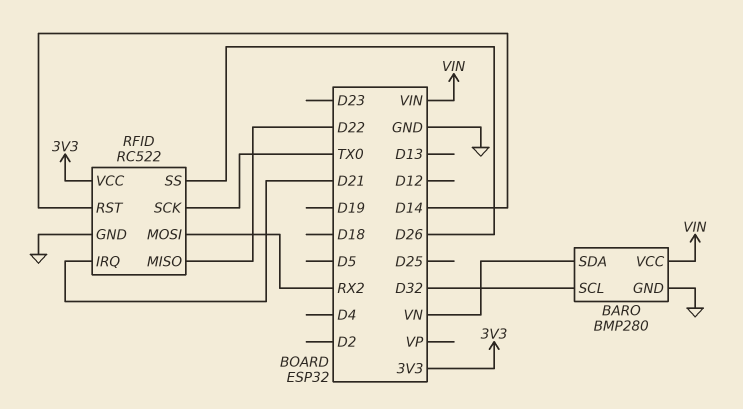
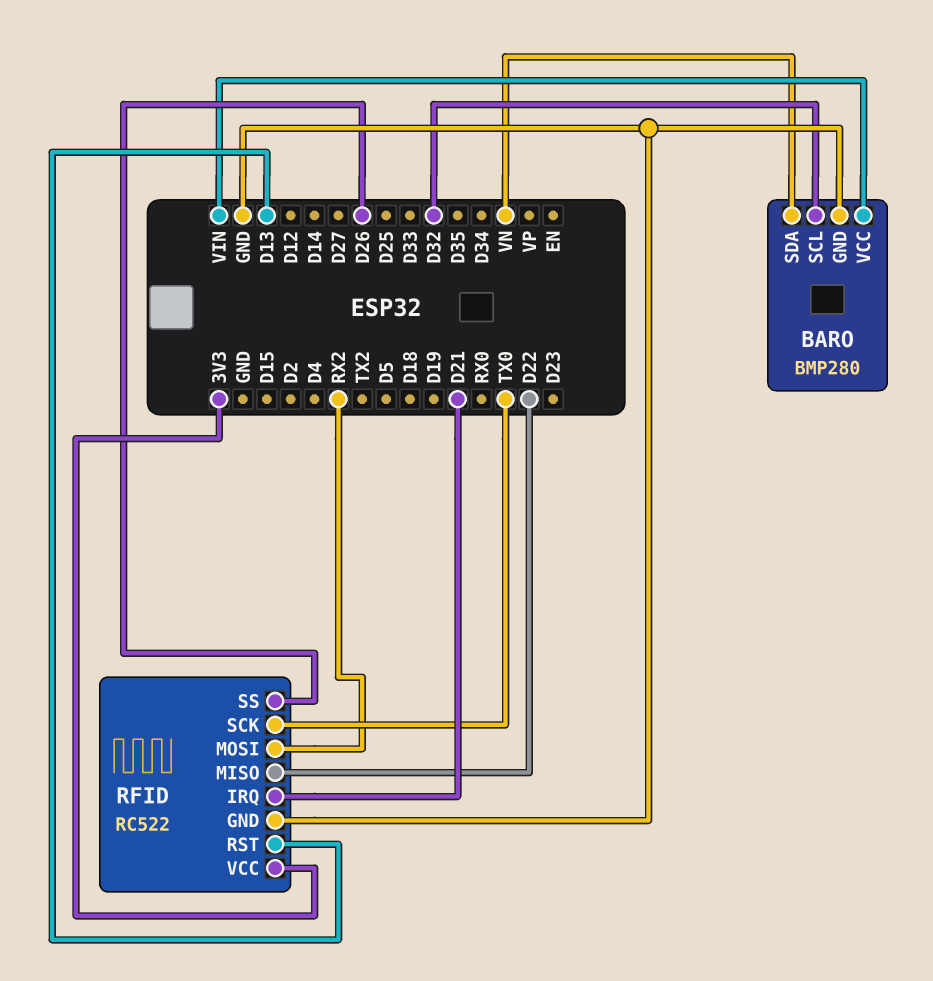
RFID pin RST: D14 -> D13

